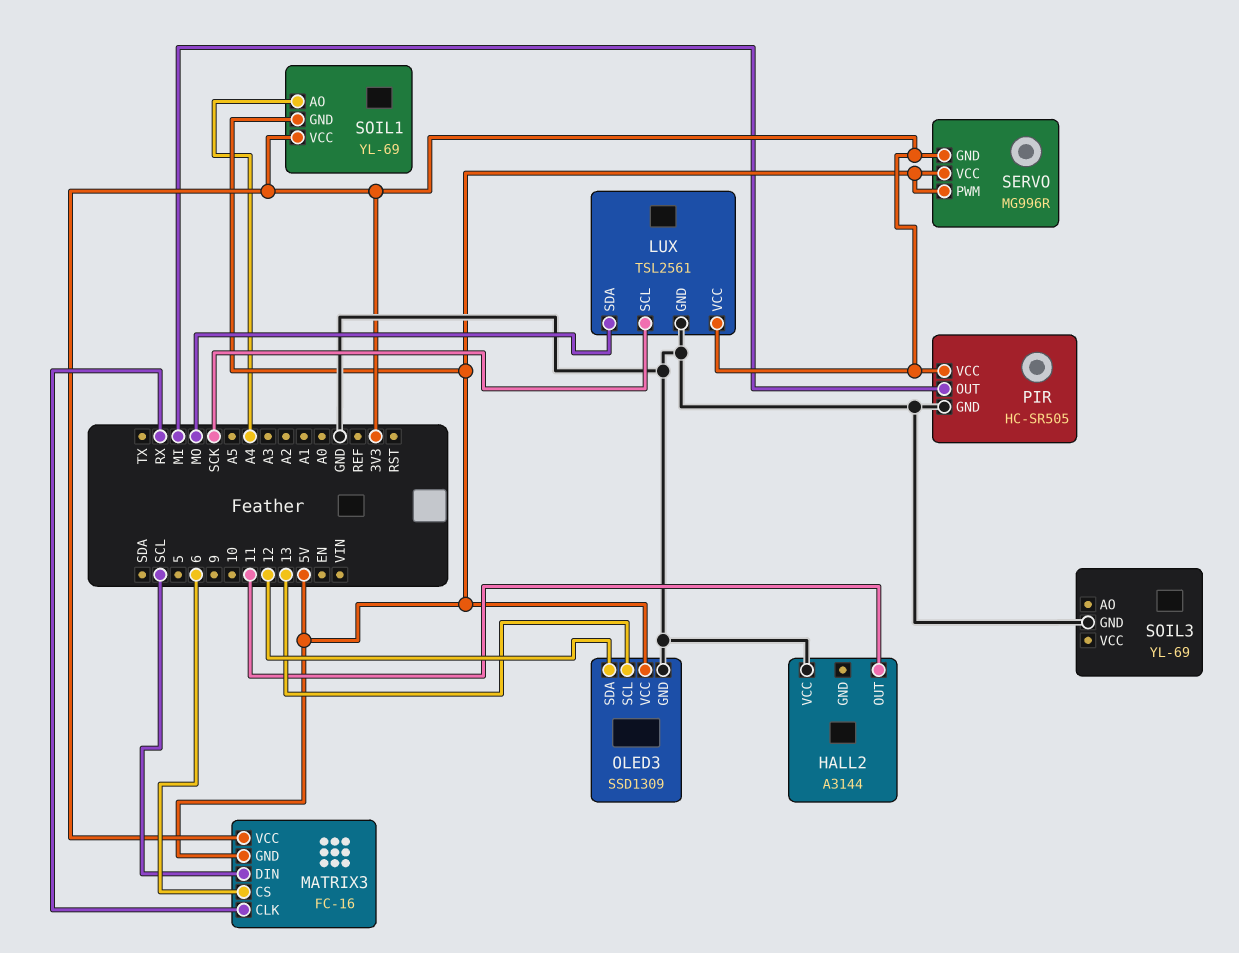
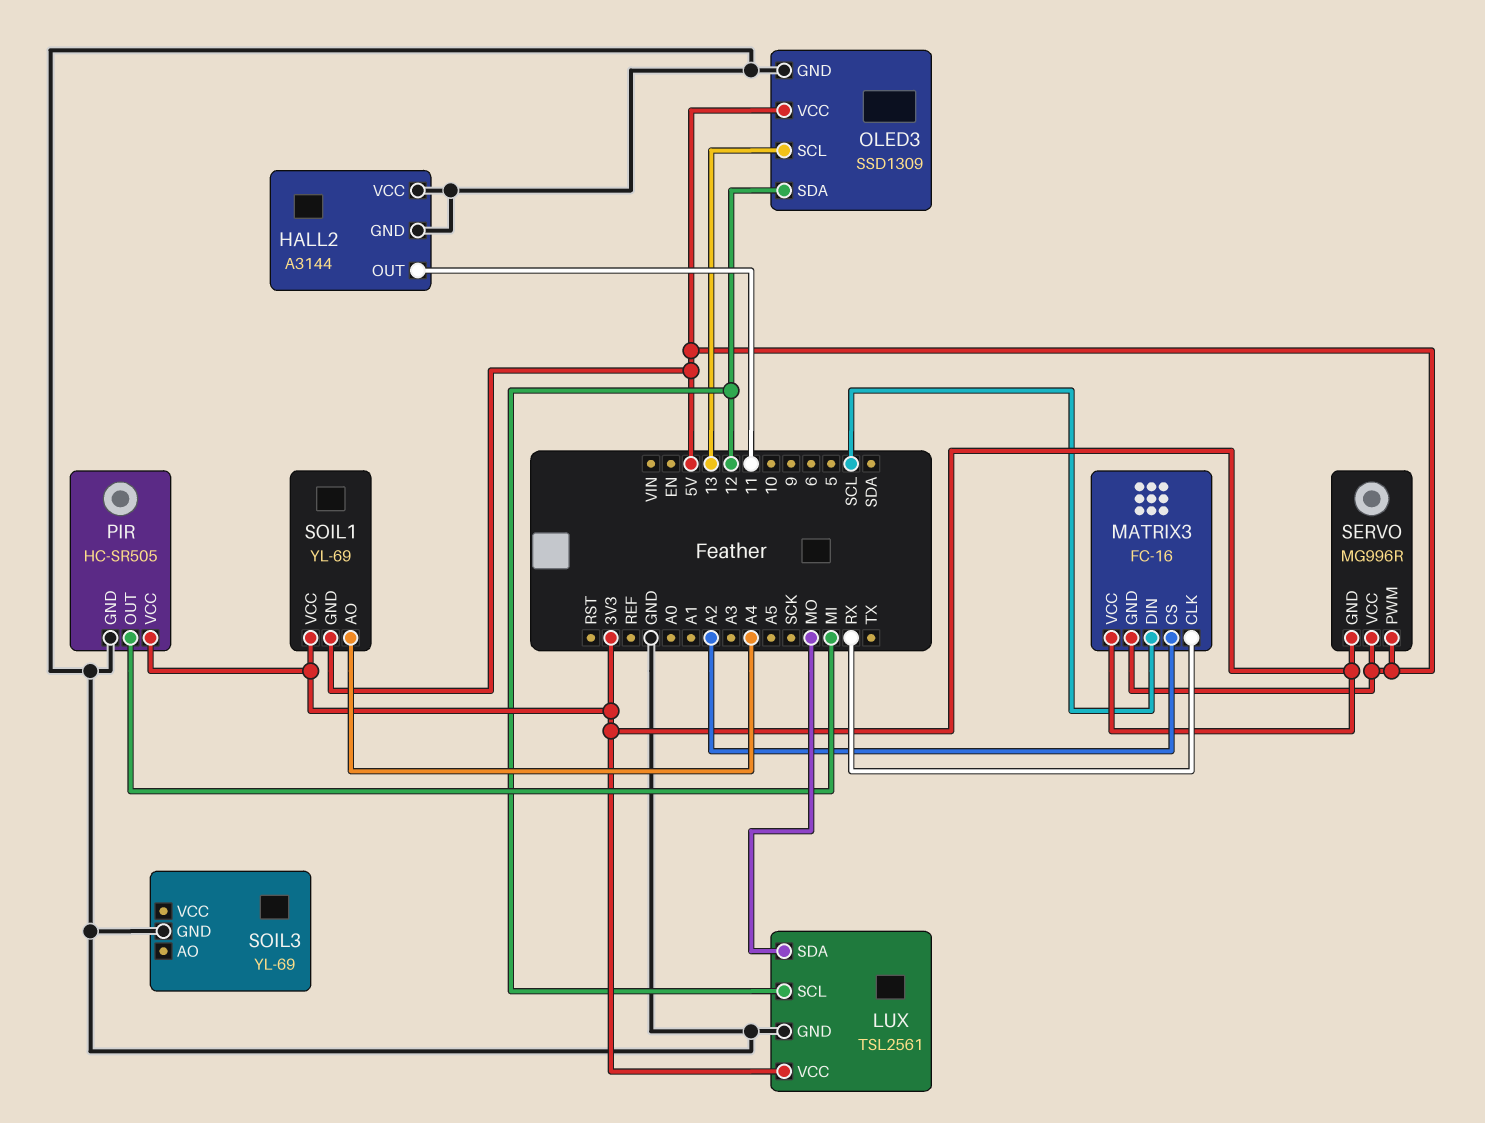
HALL2 pin GND: none -> GND
LUX pin SCL: SCK -> 12
MATRIX3 pin CS: 6 -> A2

